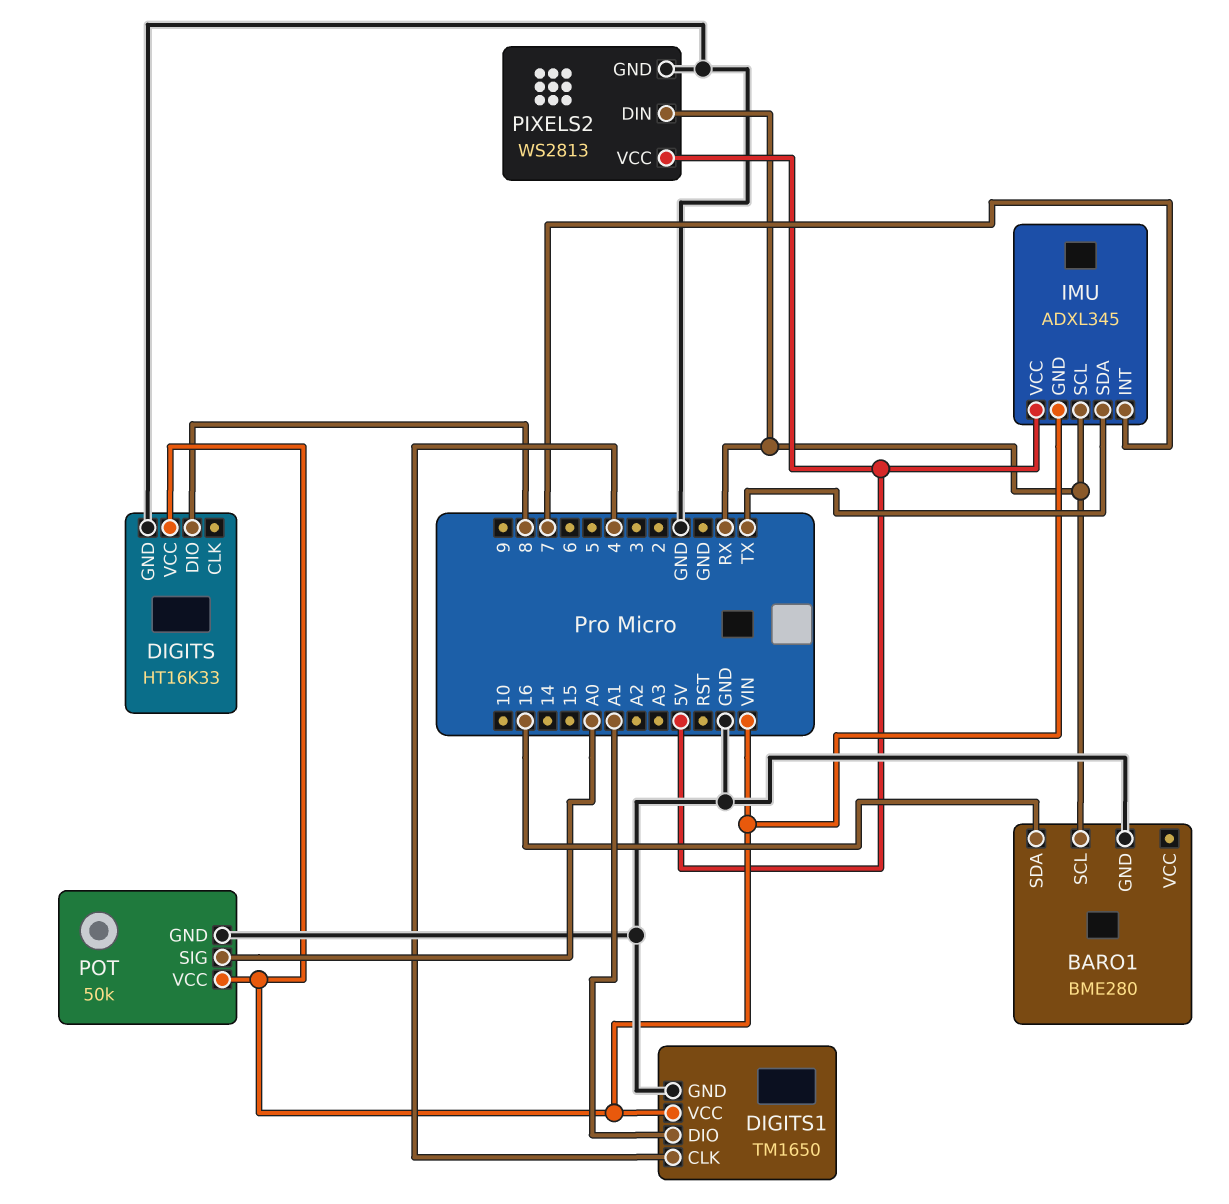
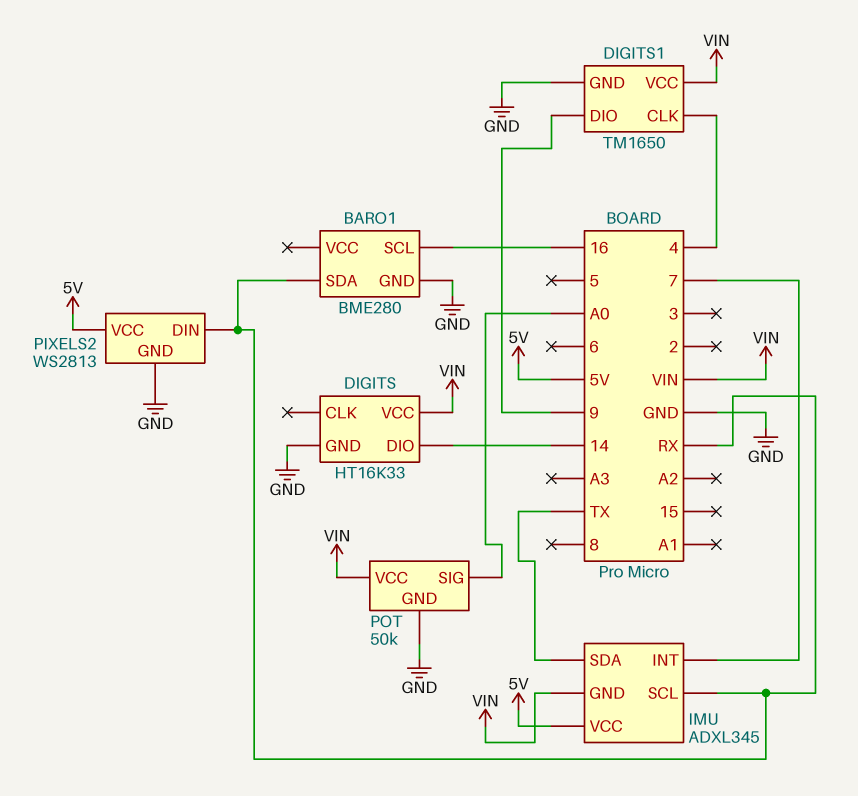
BARO1 pin SCL: RX -> 16
BARO1 pin SDA: 16 -> RX
DIGITS pin DIO: 8 -> 14
DIGITS1 pin DIO: A1 -> 9

